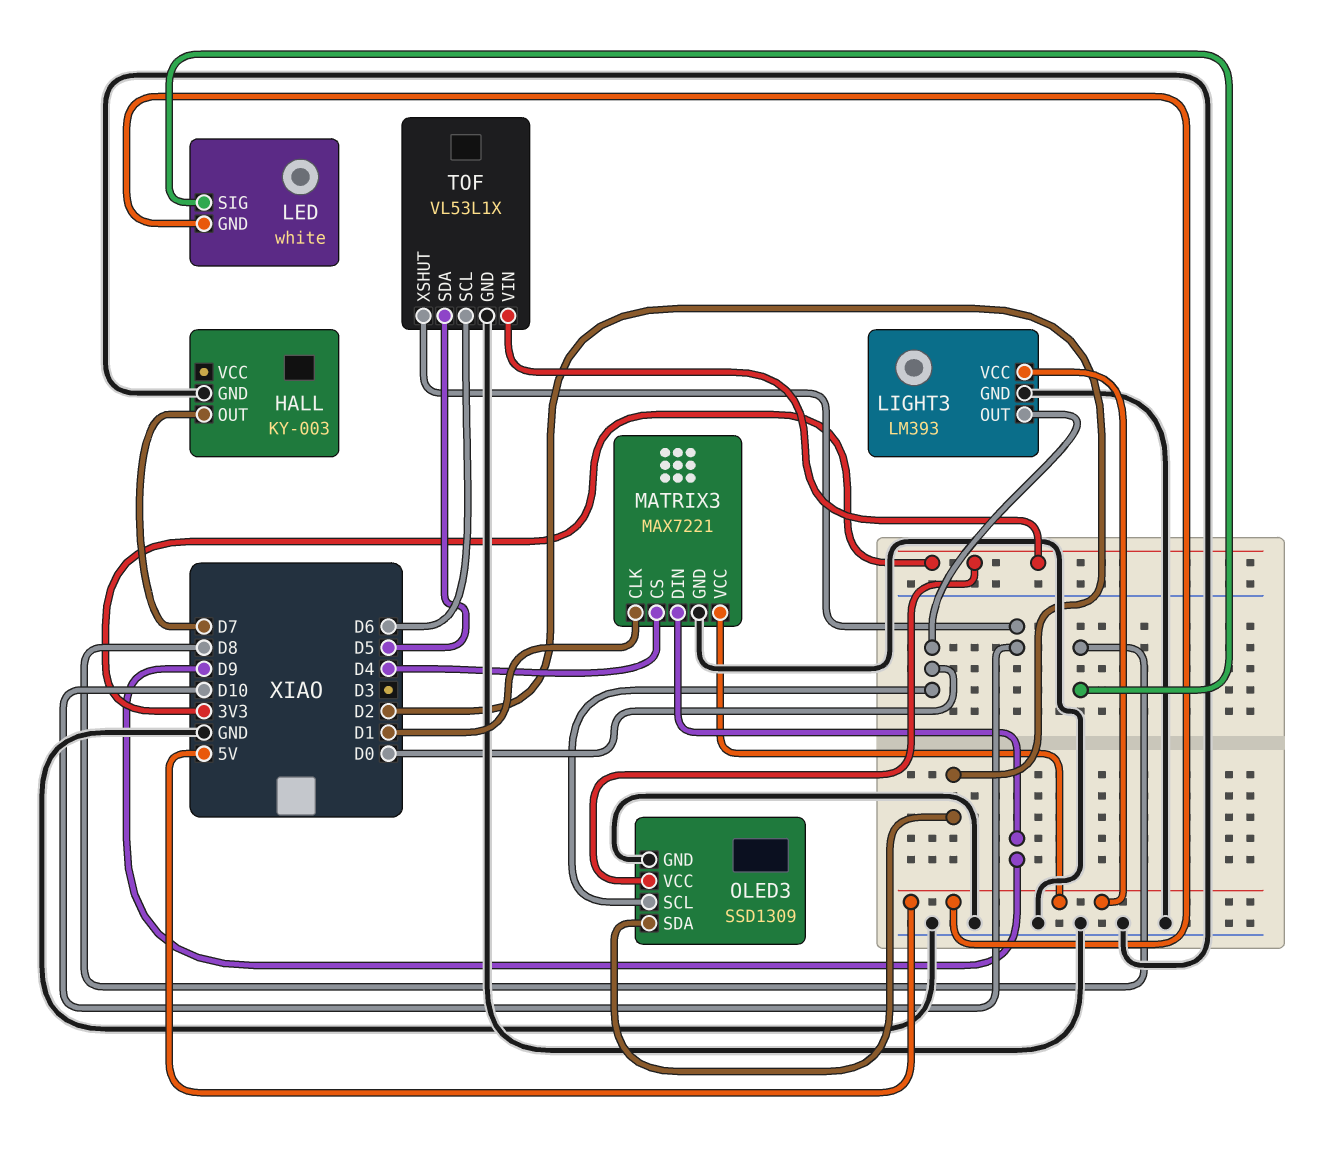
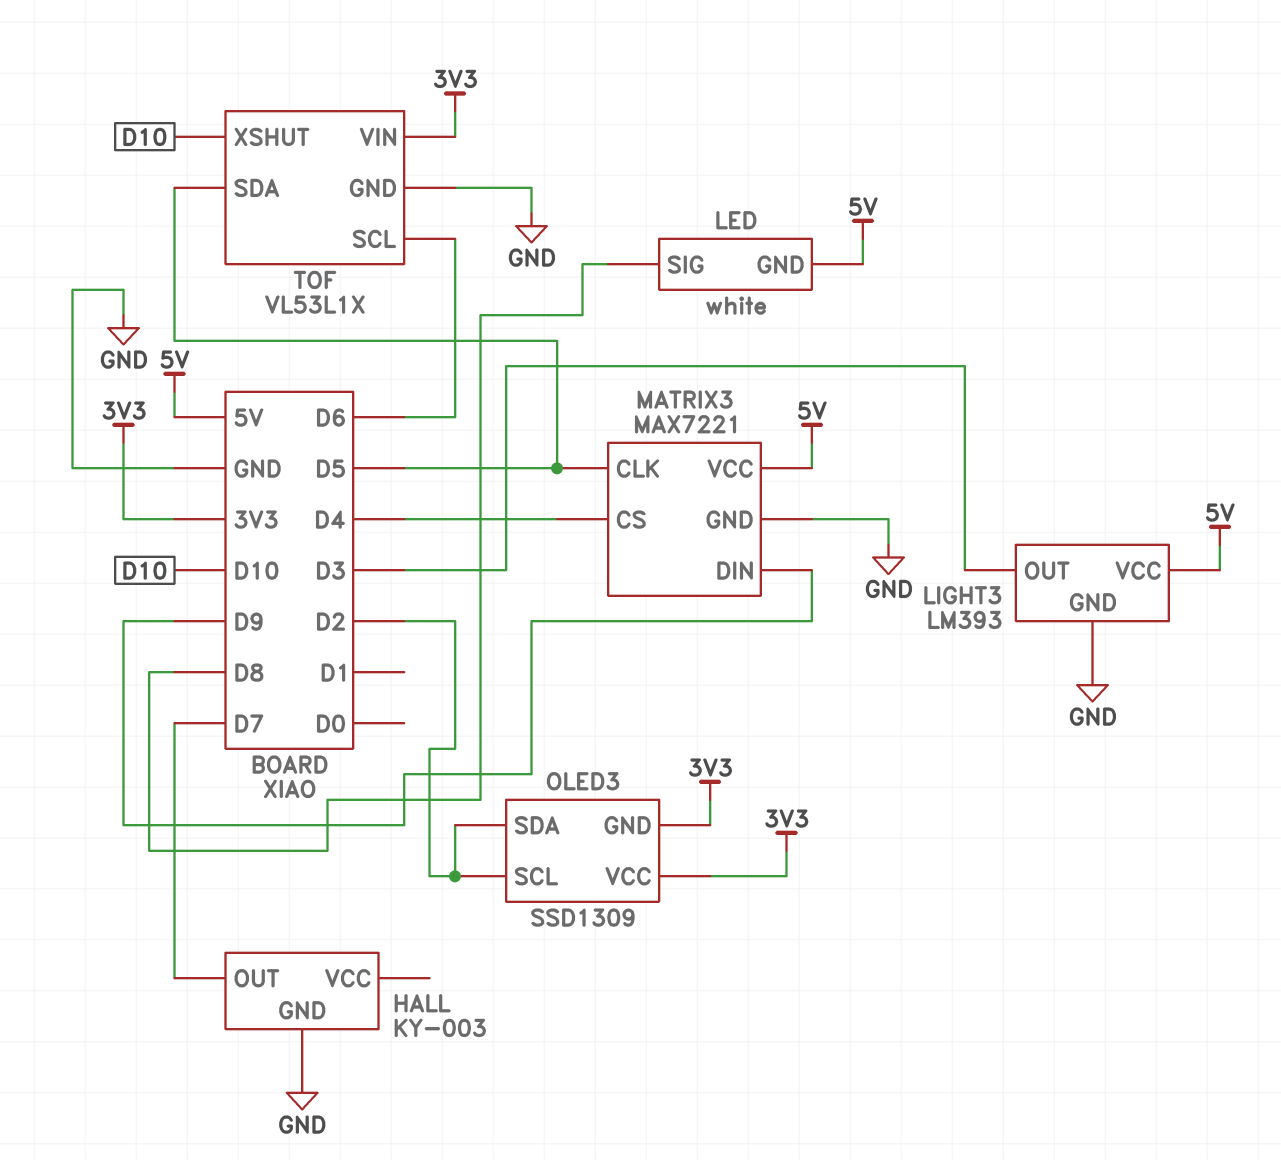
LIGHT3 pin OUT: D0 -> D3
MATRIX3 pin CLK: D1 -> D5
OLED3 pin GND: GND -> 3V3
OLED3 pin SCL: D0 -> D2

